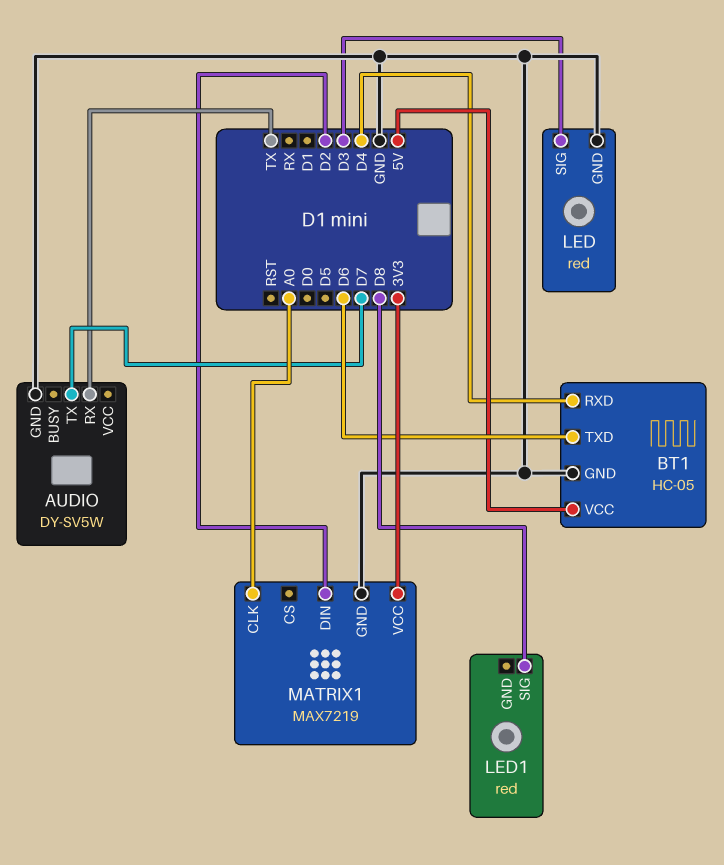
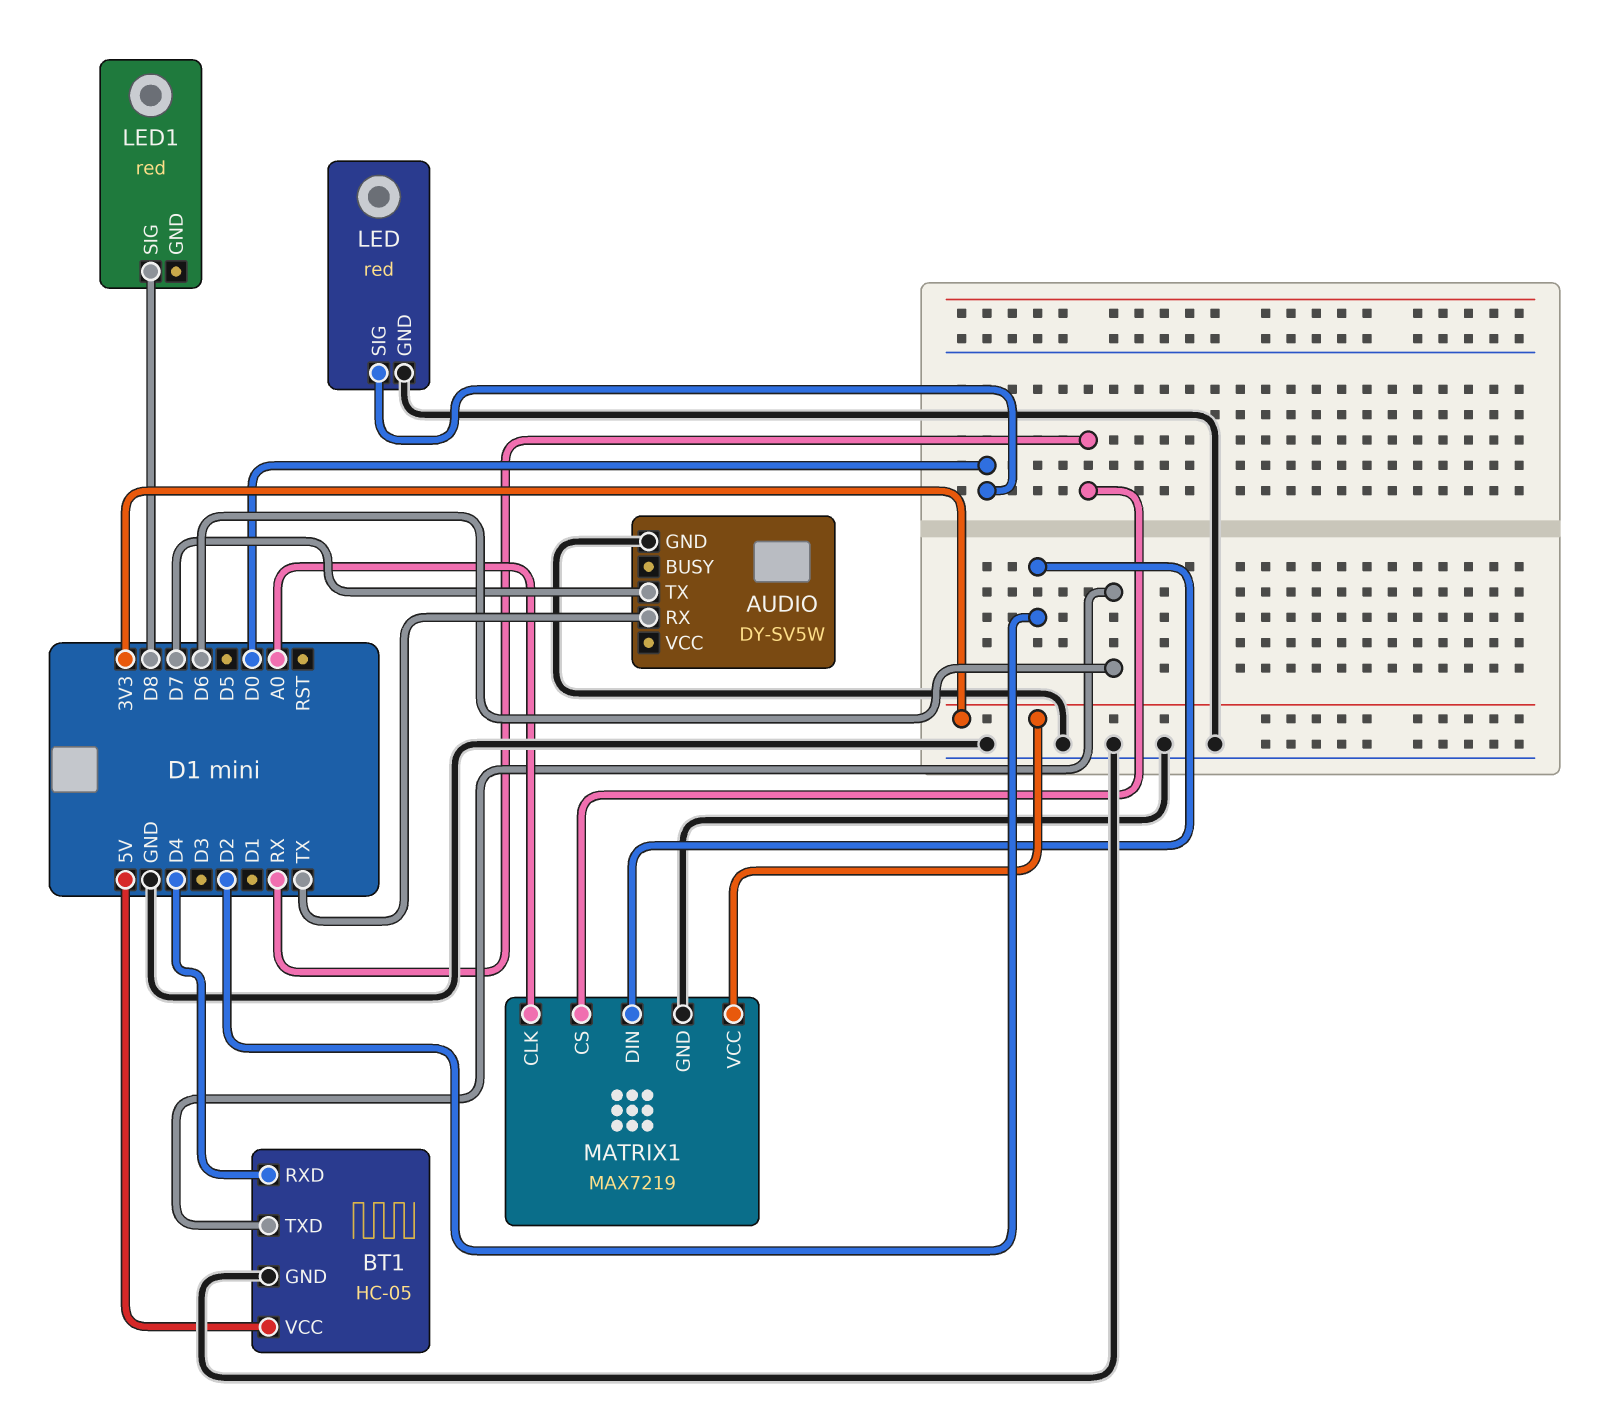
LED pin SIG: D3 -> D0
MATRIX1 pin CS: none -> RX

